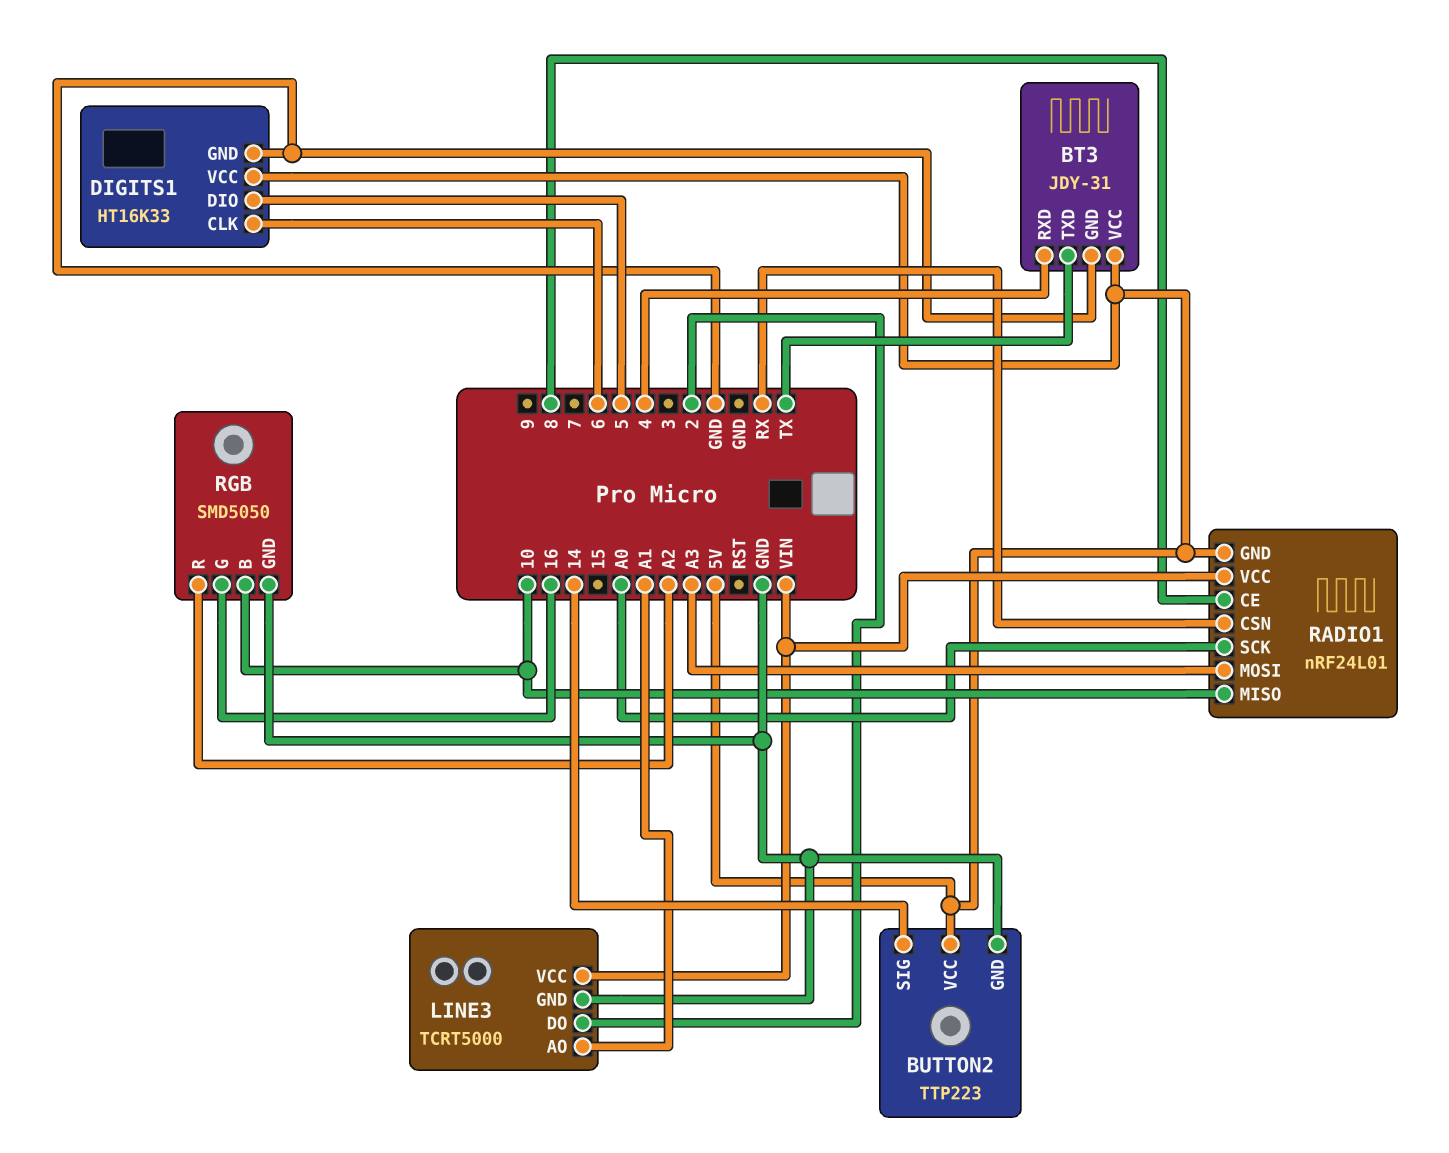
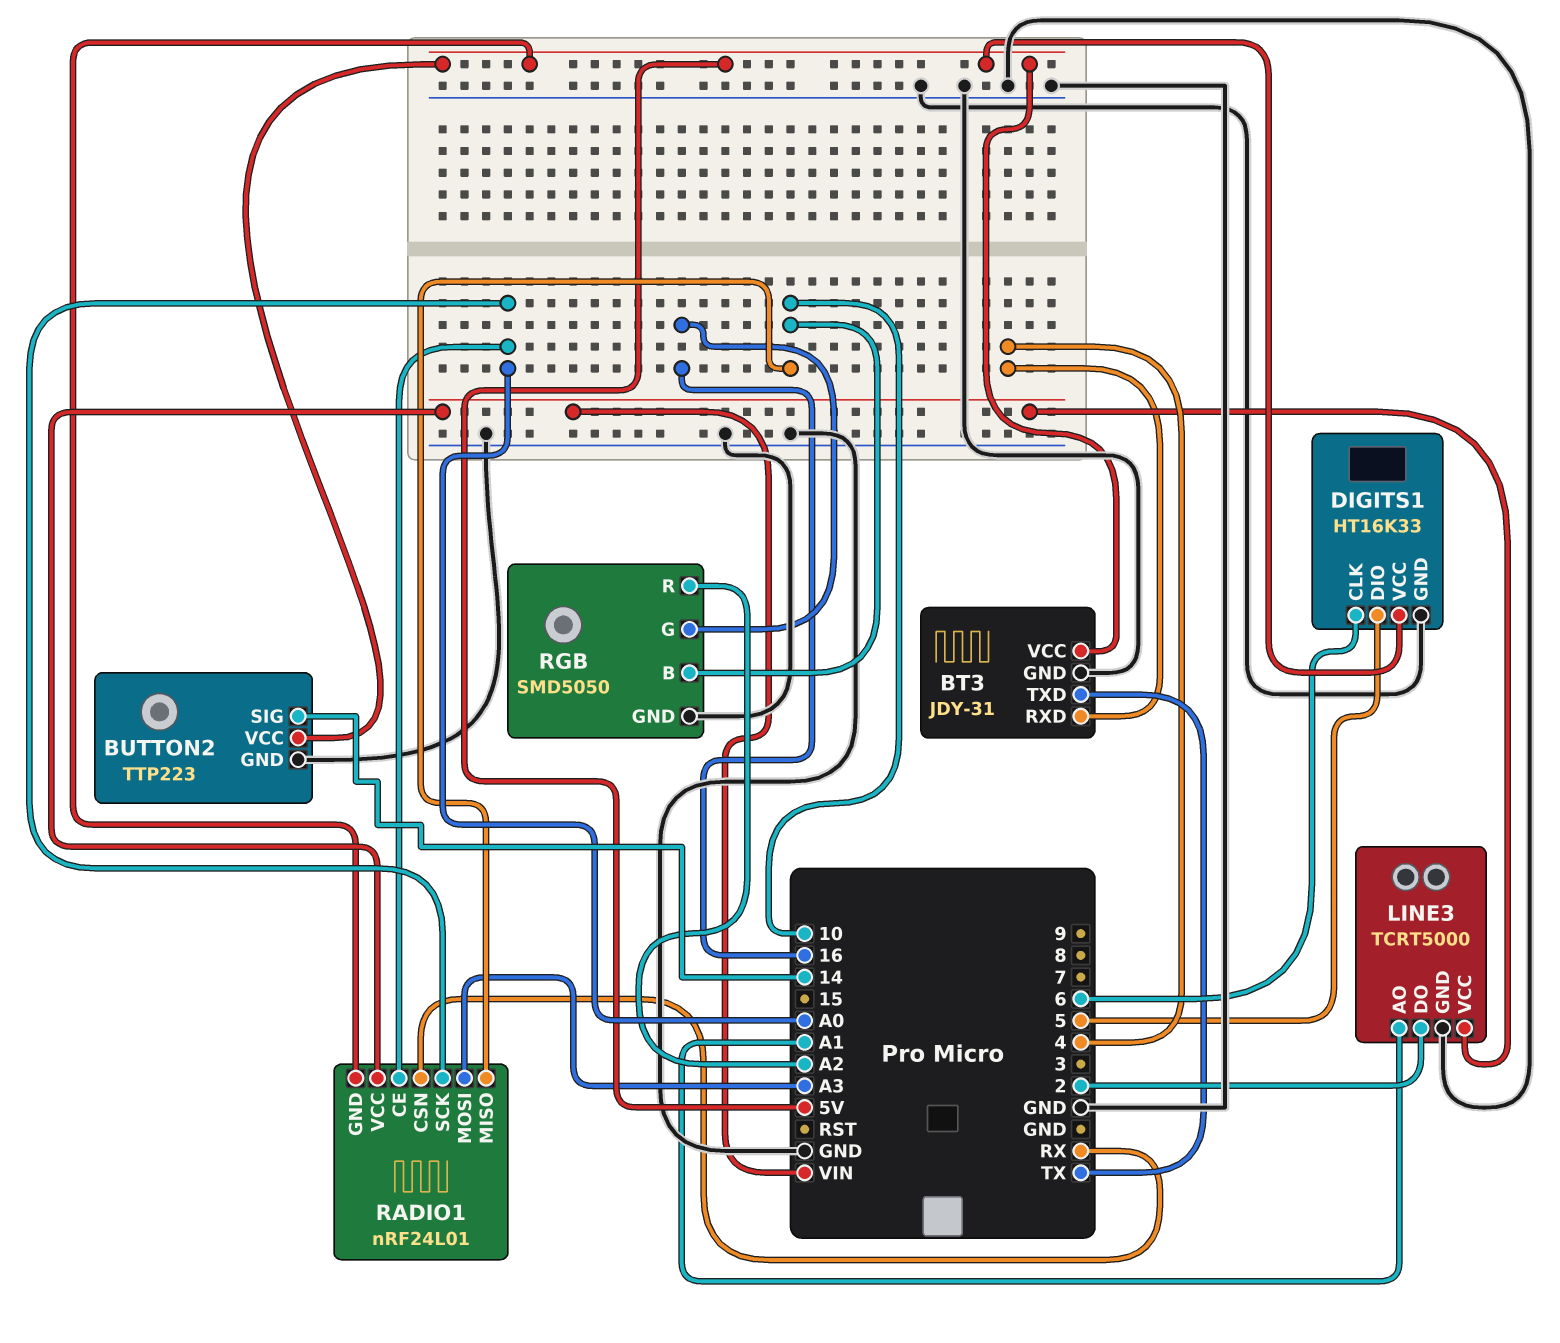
RADIO1 pin CE: 8 -> A0

